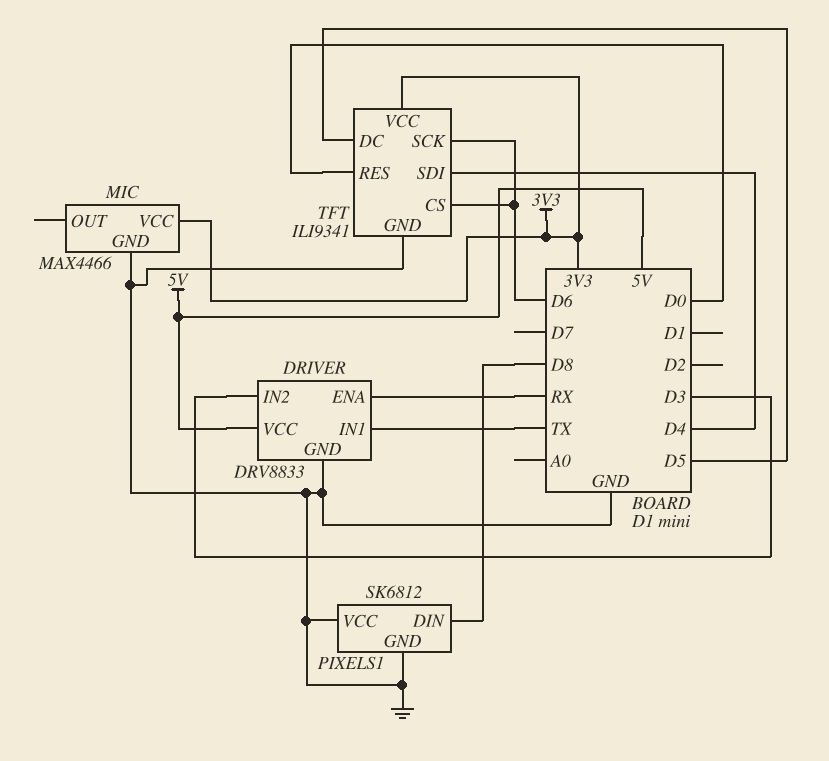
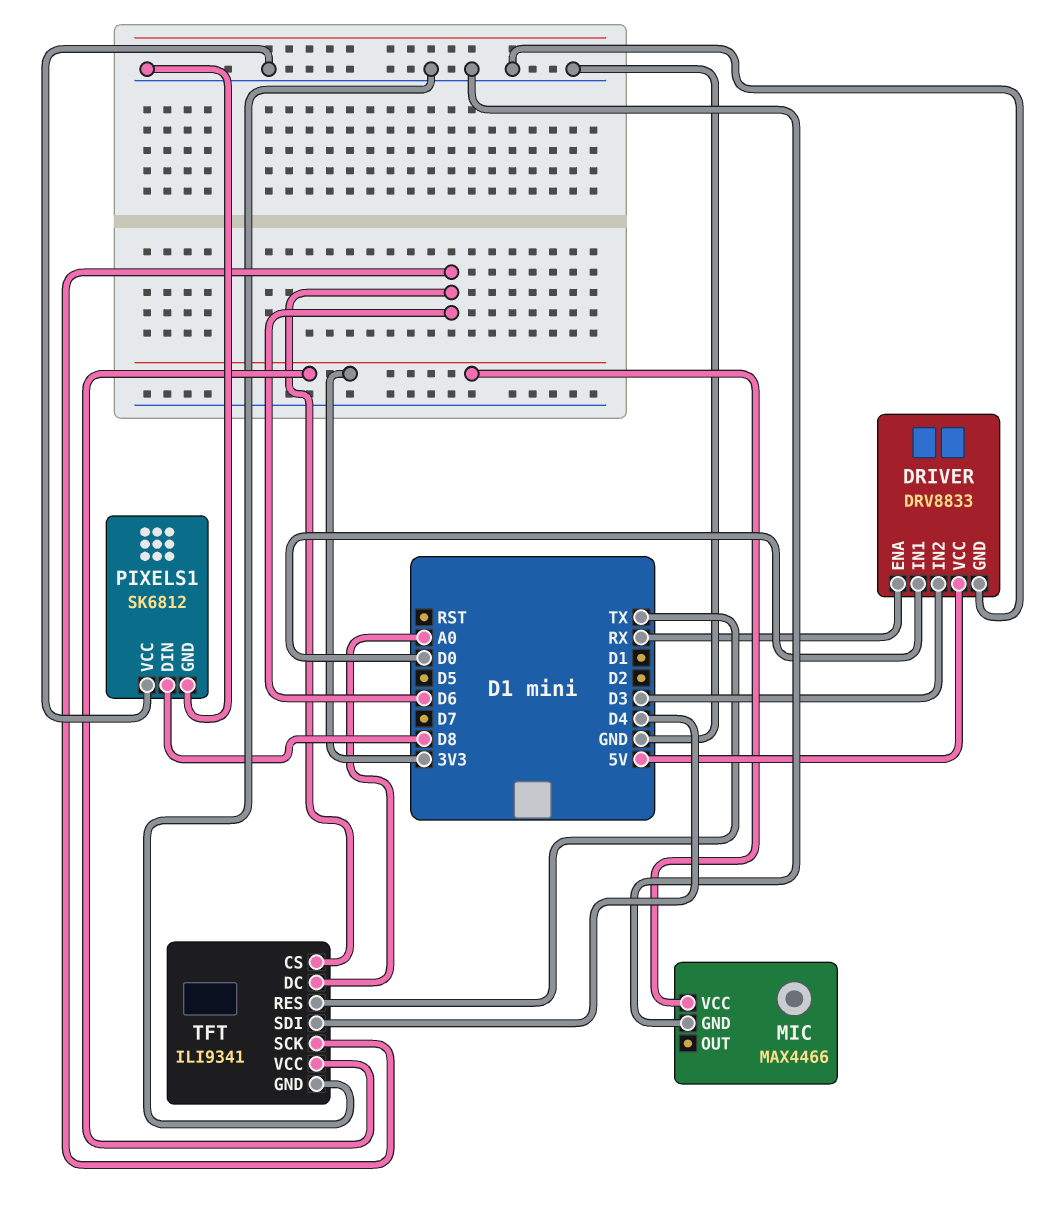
DRIVER pin IN1: TX -> D0
TFT pin DC: D5 -> A0
TFT pin RES: D0 -> TX

